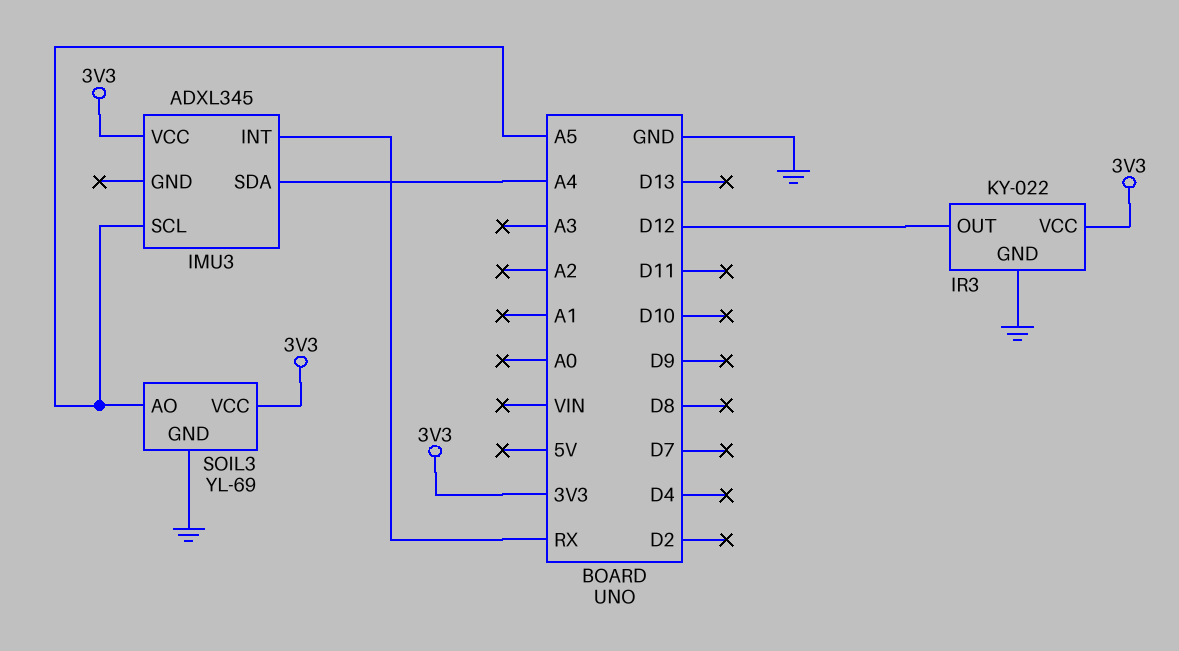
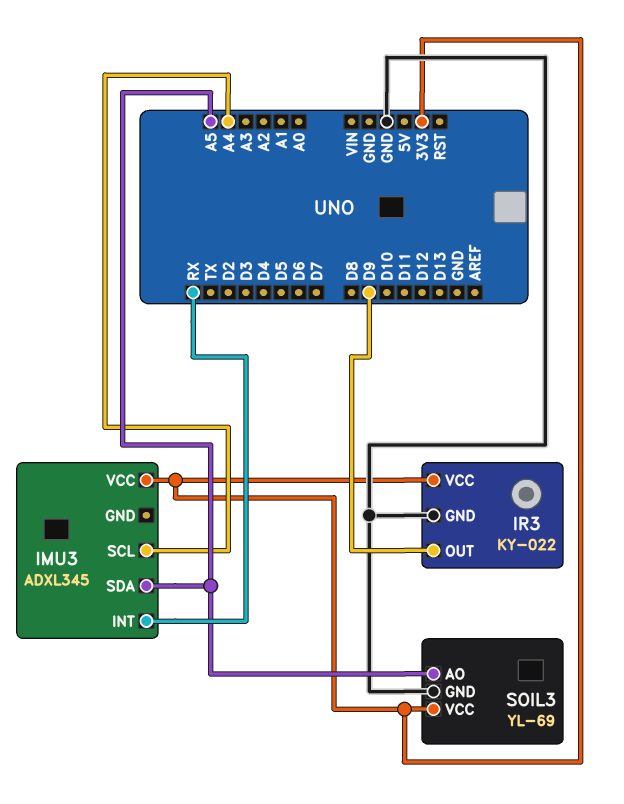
IMU3 pin SCL: A5 -> A4
IMU3 pin SDA: A4 -> A5
IR3 pin OUT: D12 -> D9

